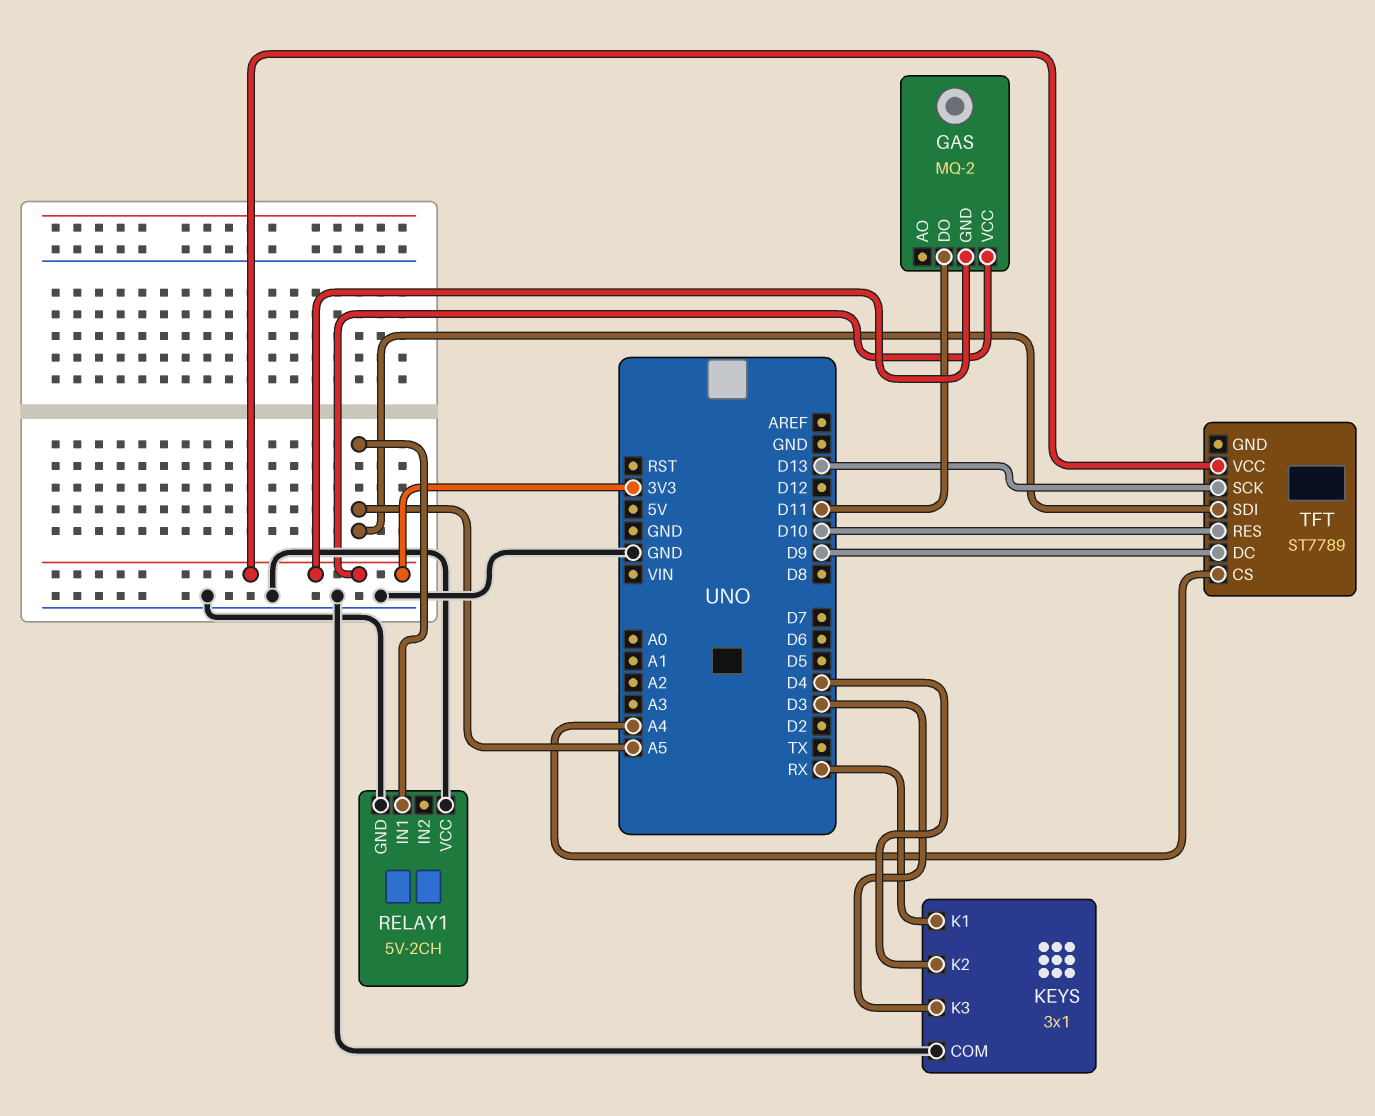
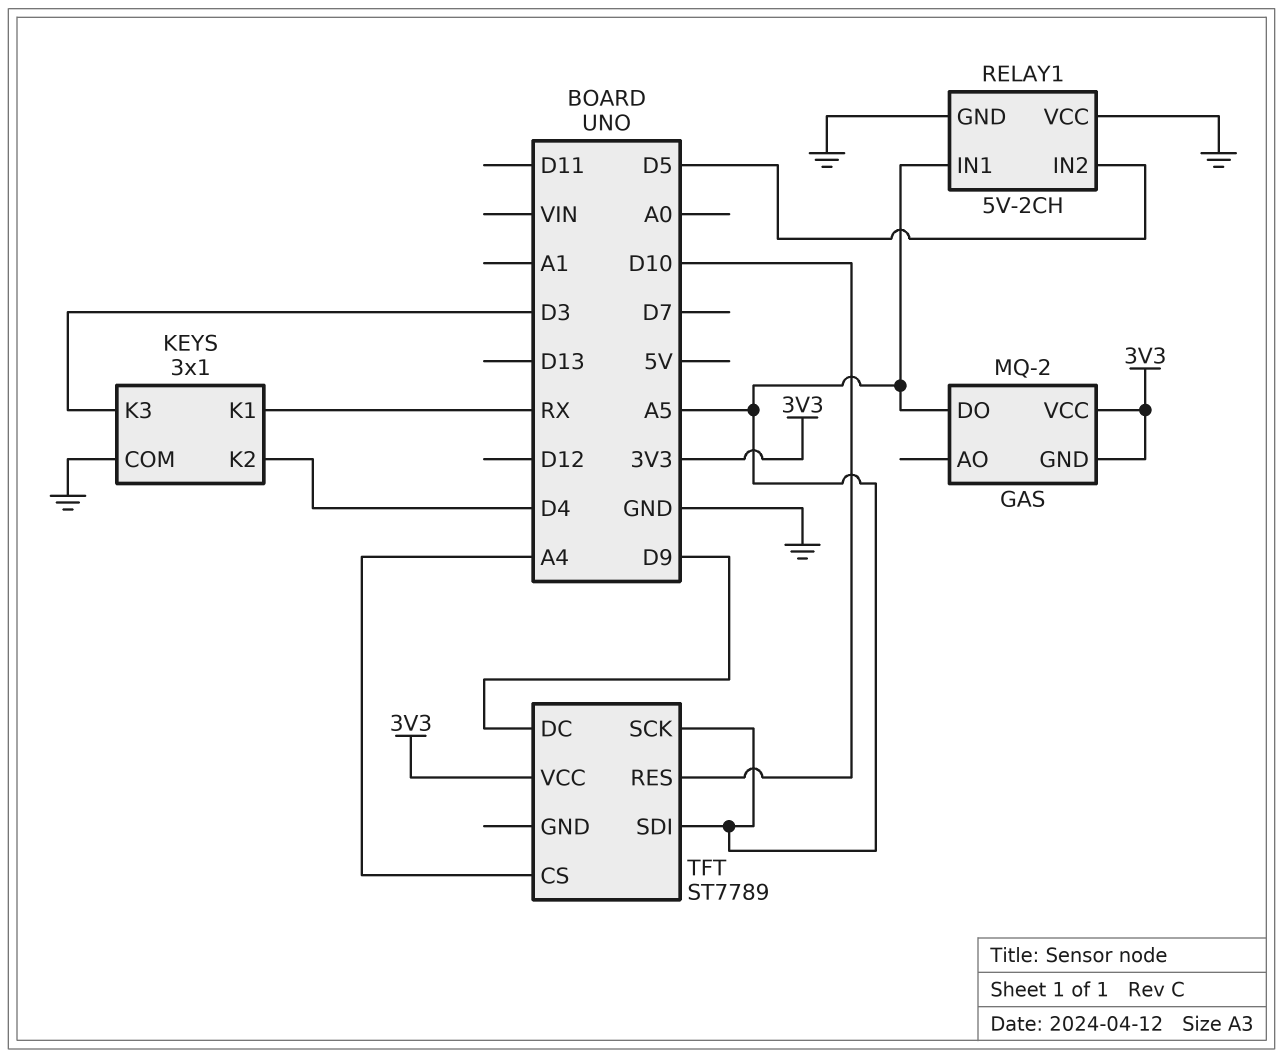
GAS pin DO: D11 -> A5
RELAY1 pin IN2: none -> D5
TFT pin SCK: D13 -> A5

